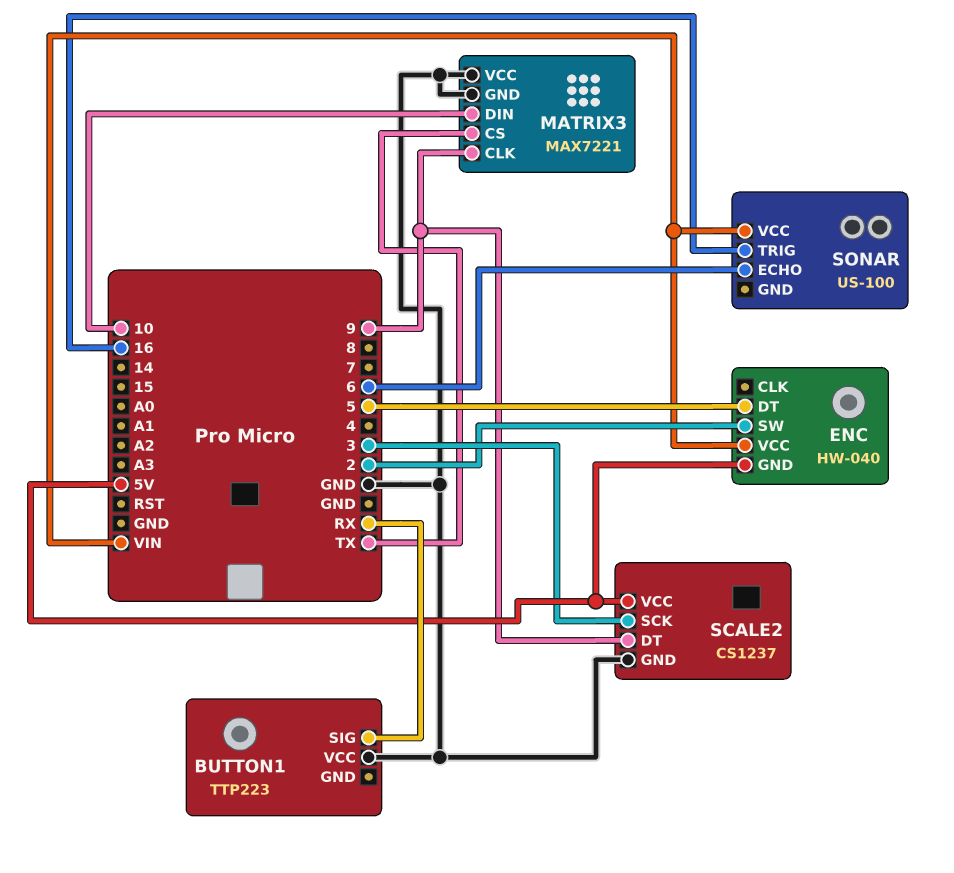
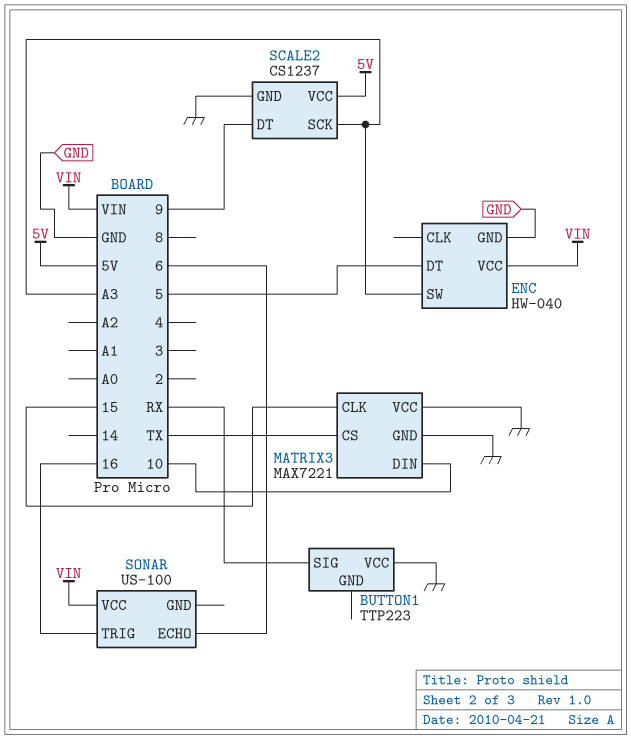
ENC pin GND: 5V -> GND
ENC pin SW: 2 -> A3
MATRIX3 pin CLK: 9 -> 15
SCALE2 pin SCK: 3 -> A3

